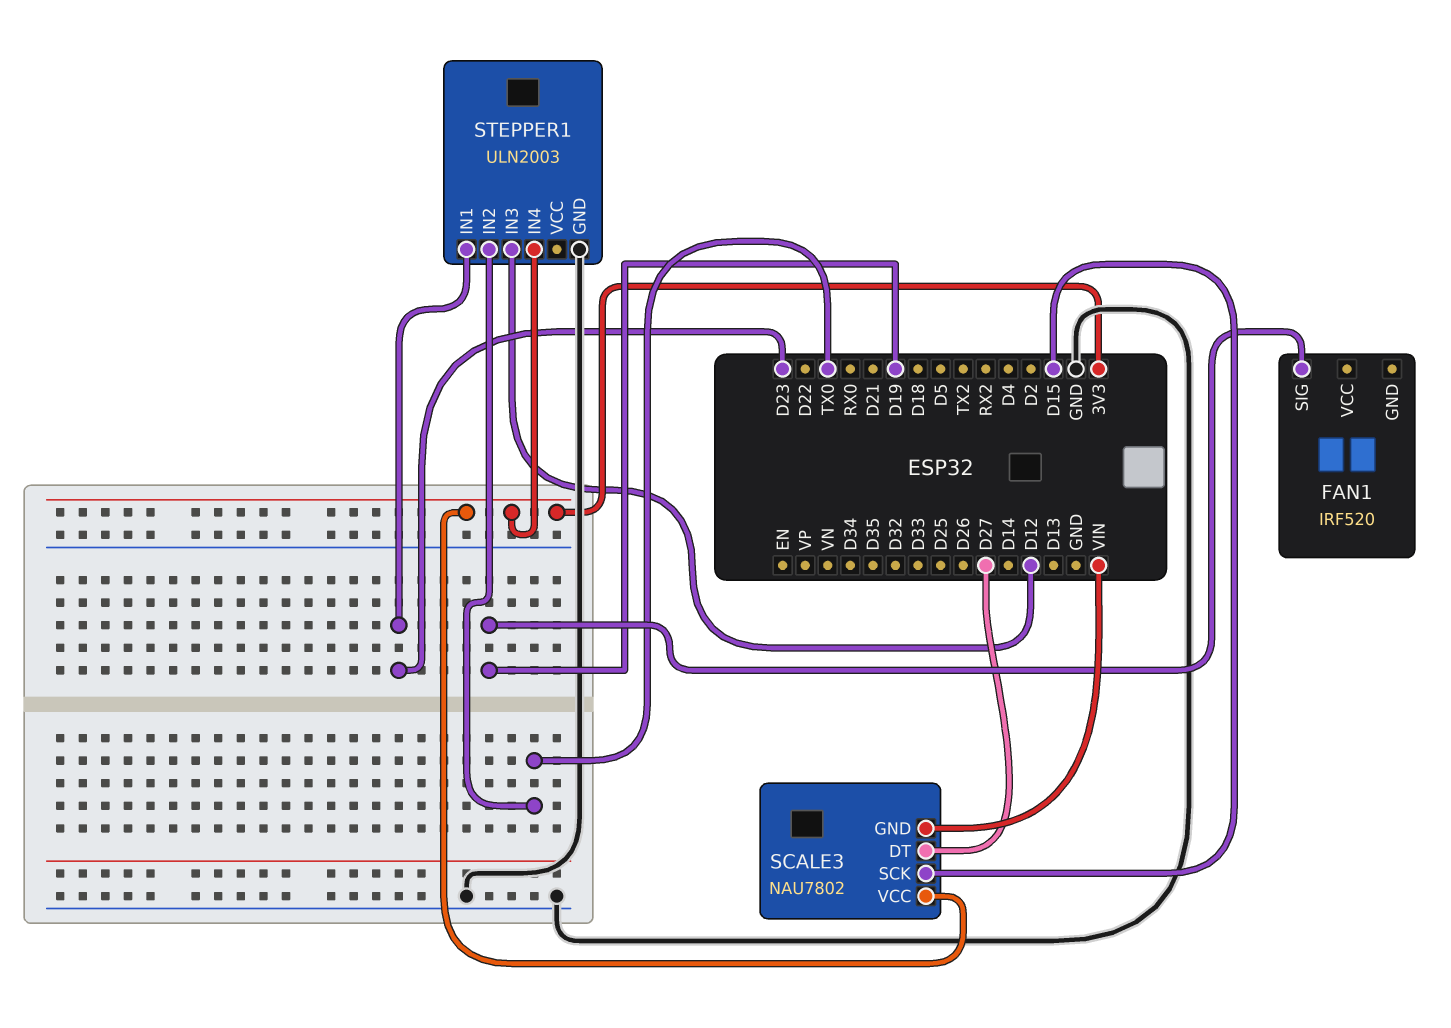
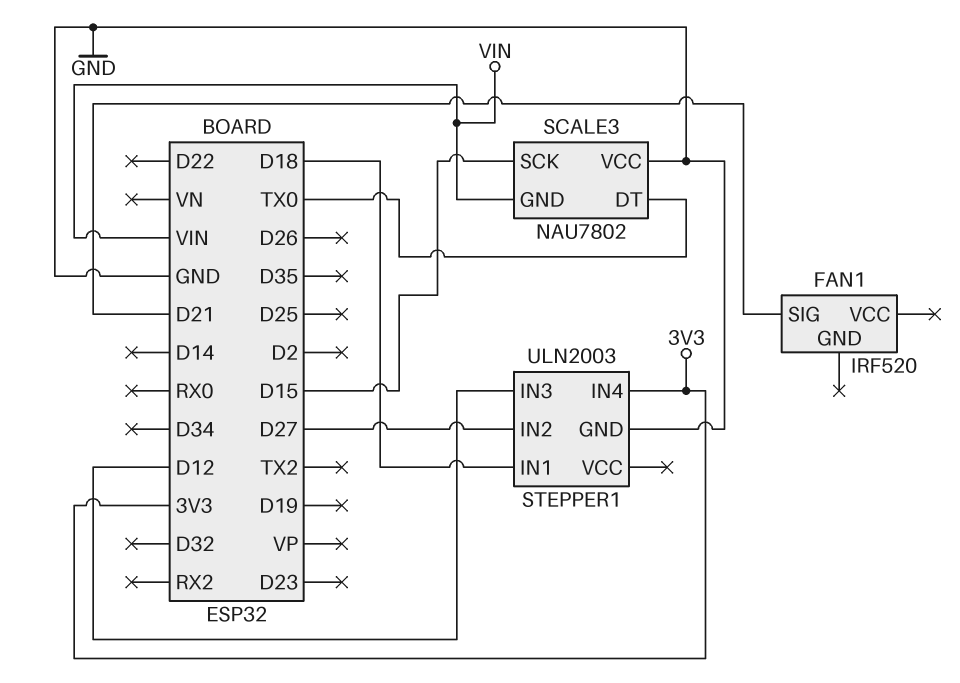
FAN1 pin SIG: D19 -> D21
SCALE3 pin DT: D27 -> TX0
SCALE3 pin VCC: 3V3 -> GND
STEPPER1 pin IN1: D23 -> D18
STEPPER1 pin IN2: TX0 -> D27

